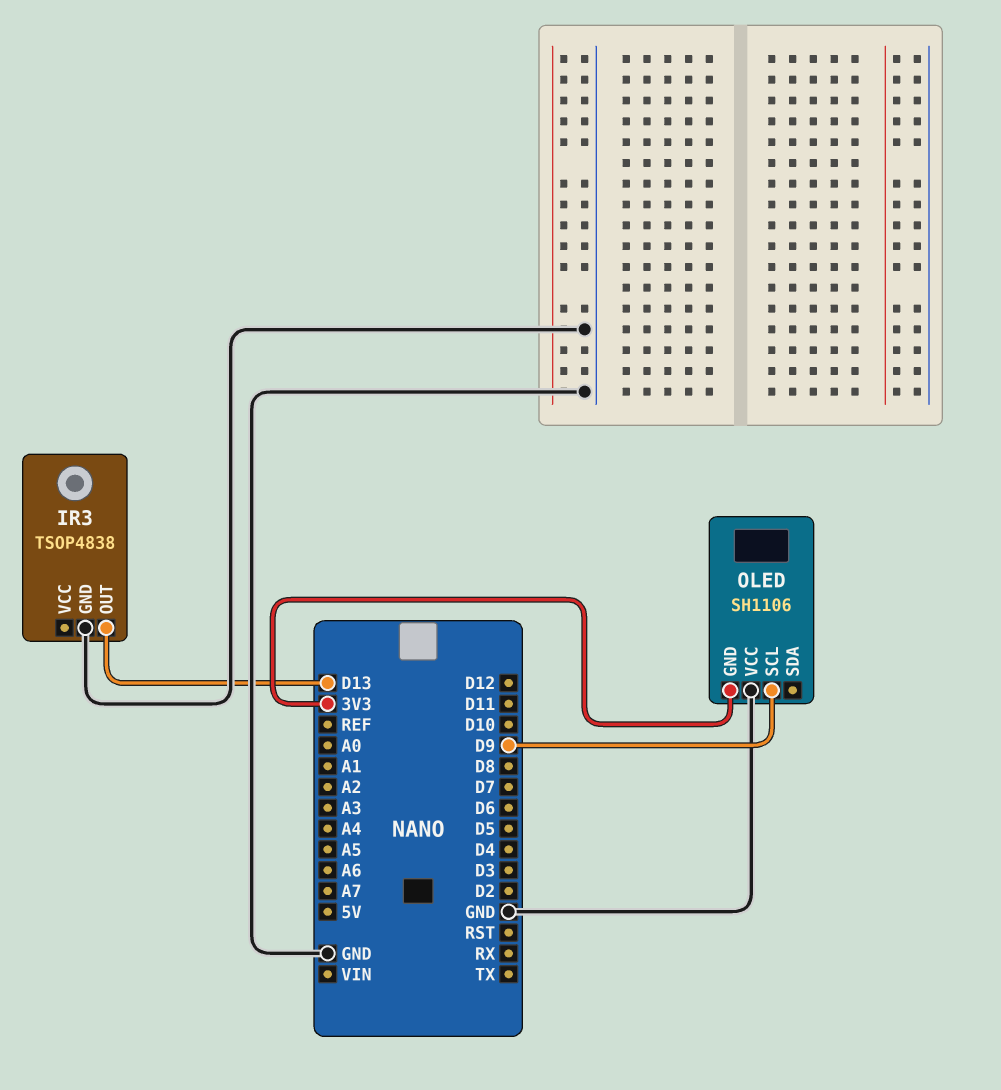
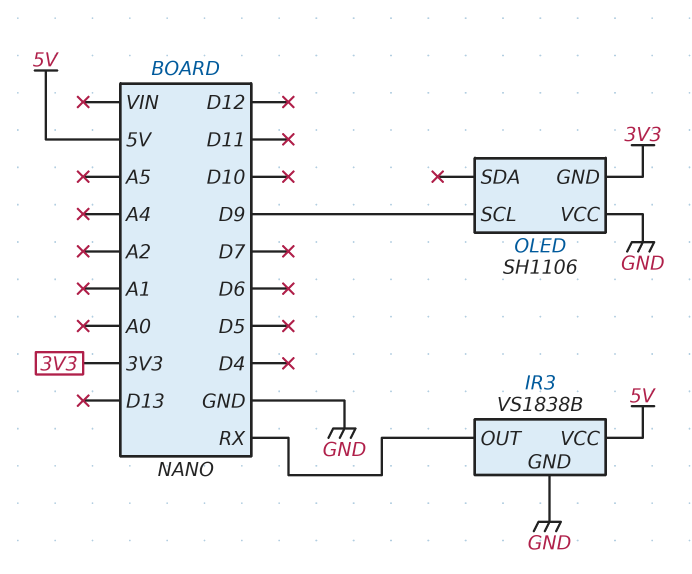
IR3: TSOP4838 -> VS1838B
IR3 pin OUT: D13 -> RX
IR3 pin VCC: none -> 5V

